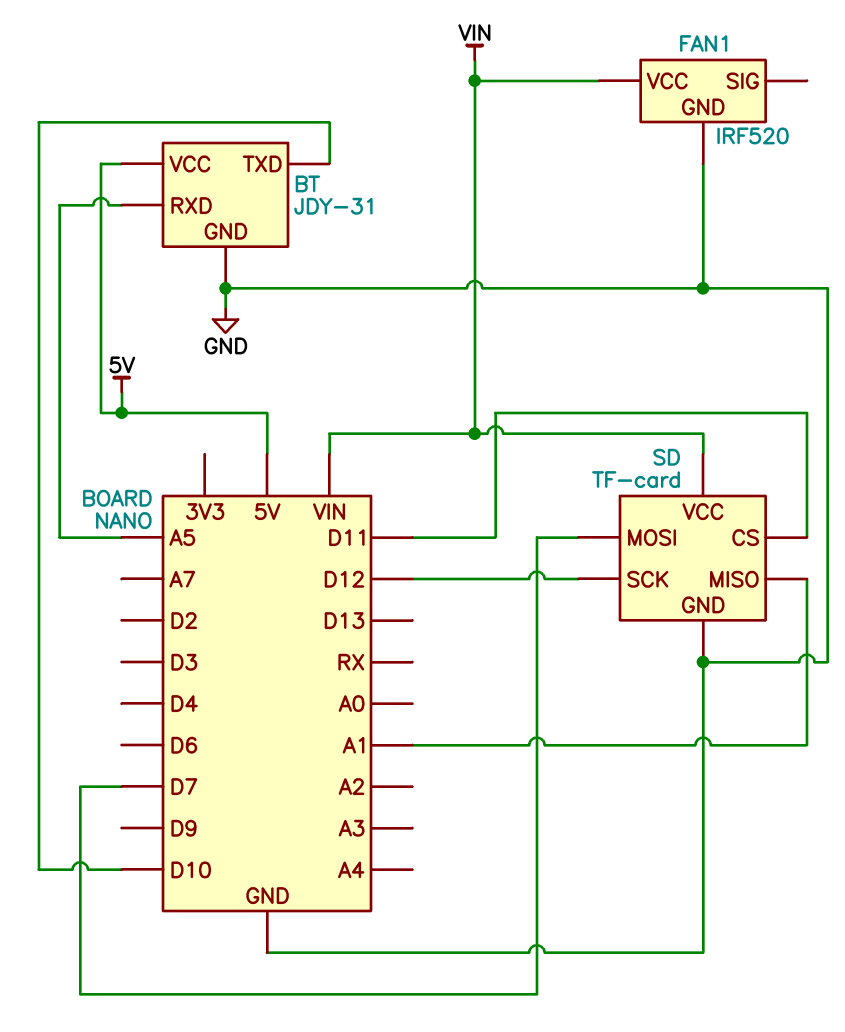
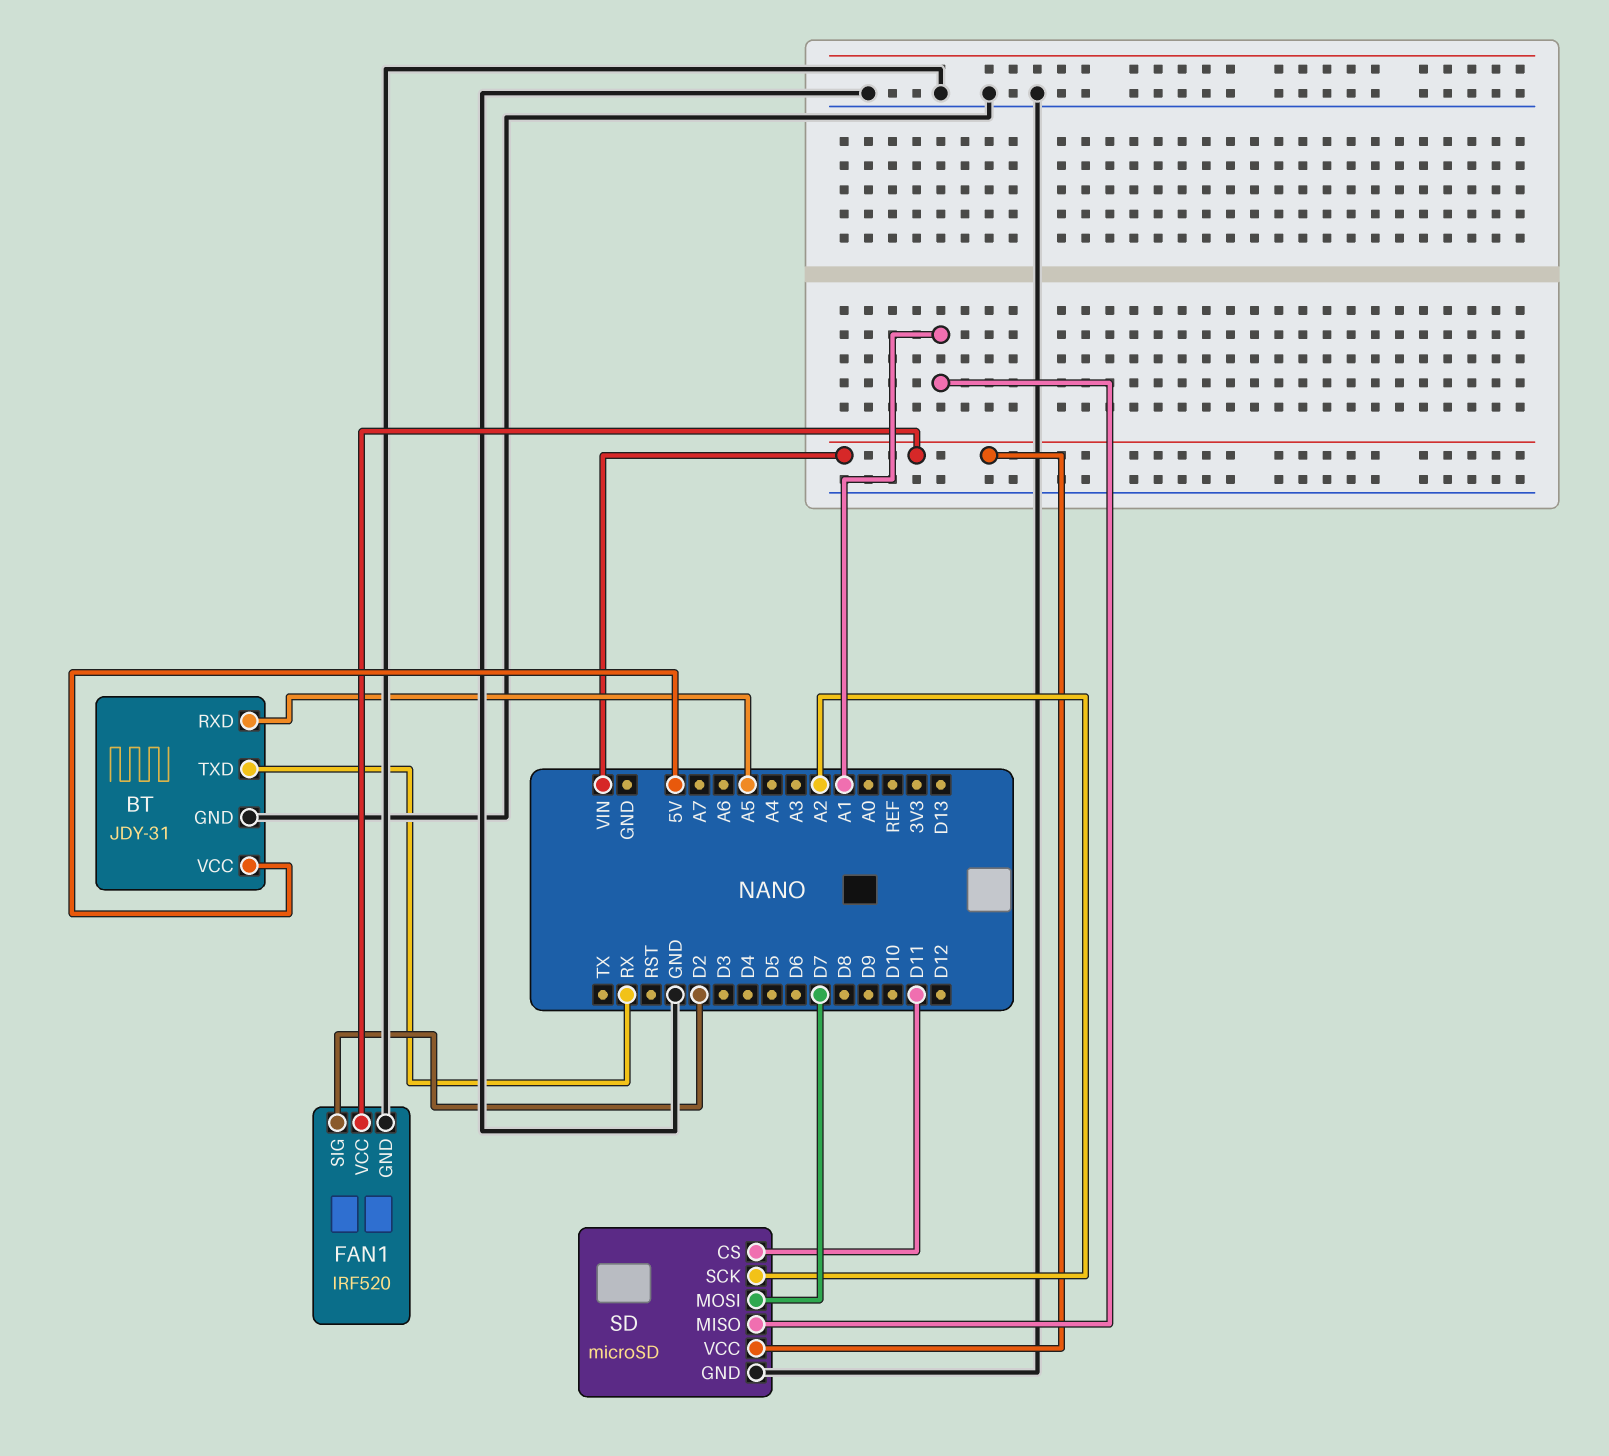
BT pin TXD: D10 -> RX
FAN1 pin SIG: none -> D2
SD: TF-card -> microSD
SD pin SCK: D12 -> A2

